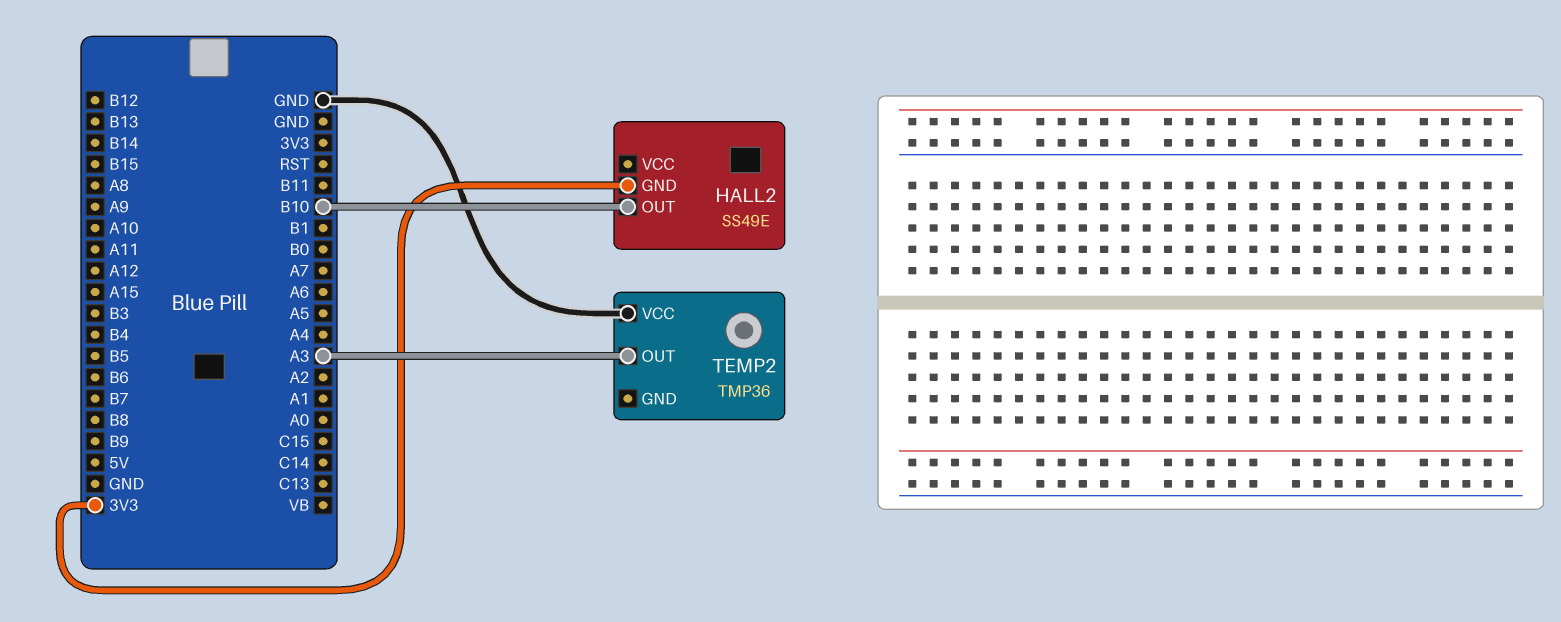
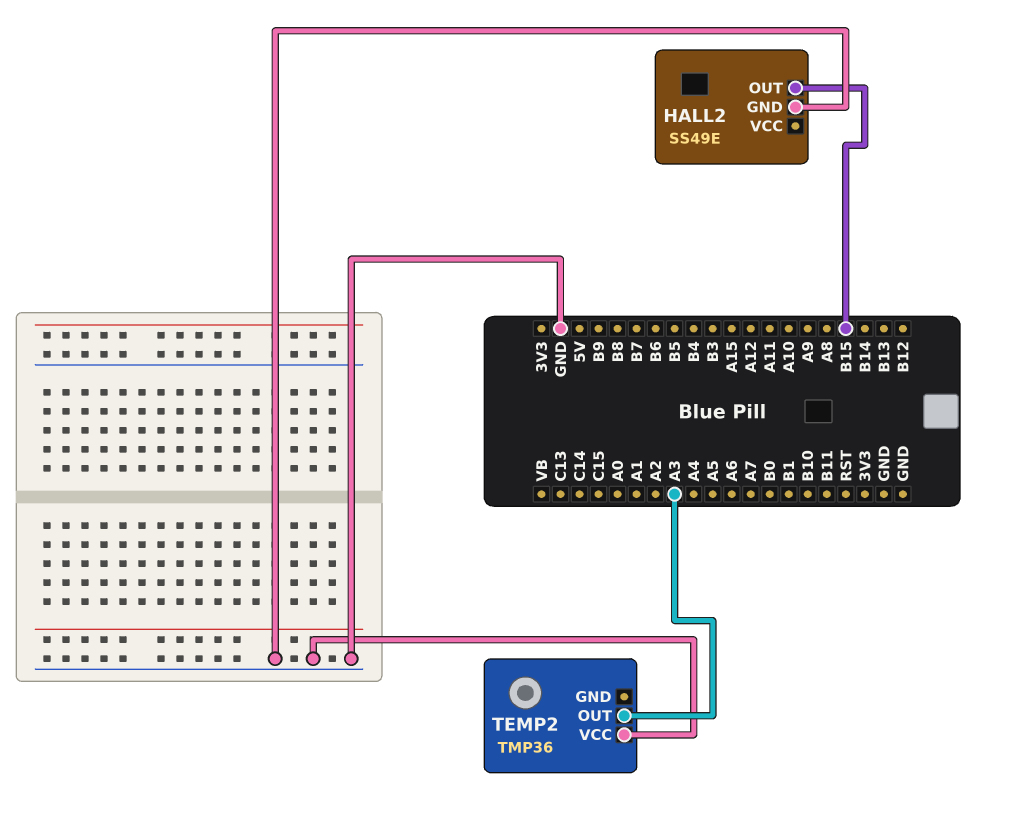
HALL2 pin GND: 3V3 -> GND
HALL2 pin OUT: B10 -> B15

